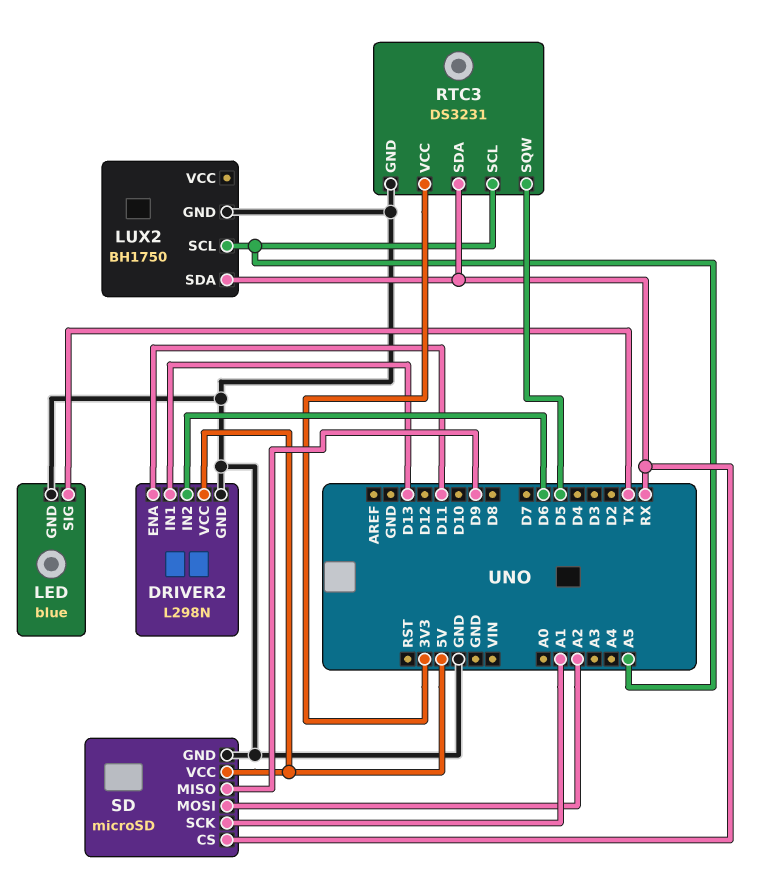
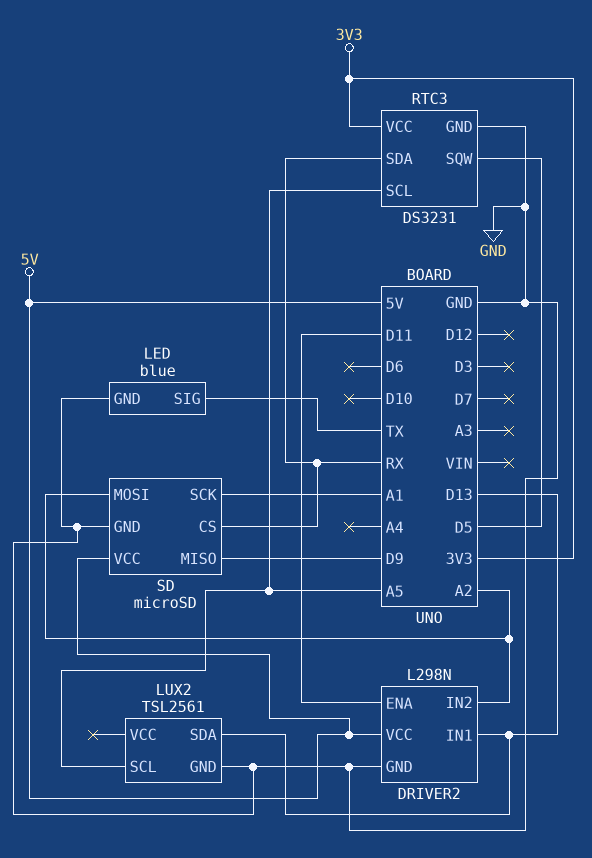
DRIVER2 pin IN2: D6 -> A2
LUX2: BH1750 -> TSL2561
LUX2 pin SDA: RX -> D13

